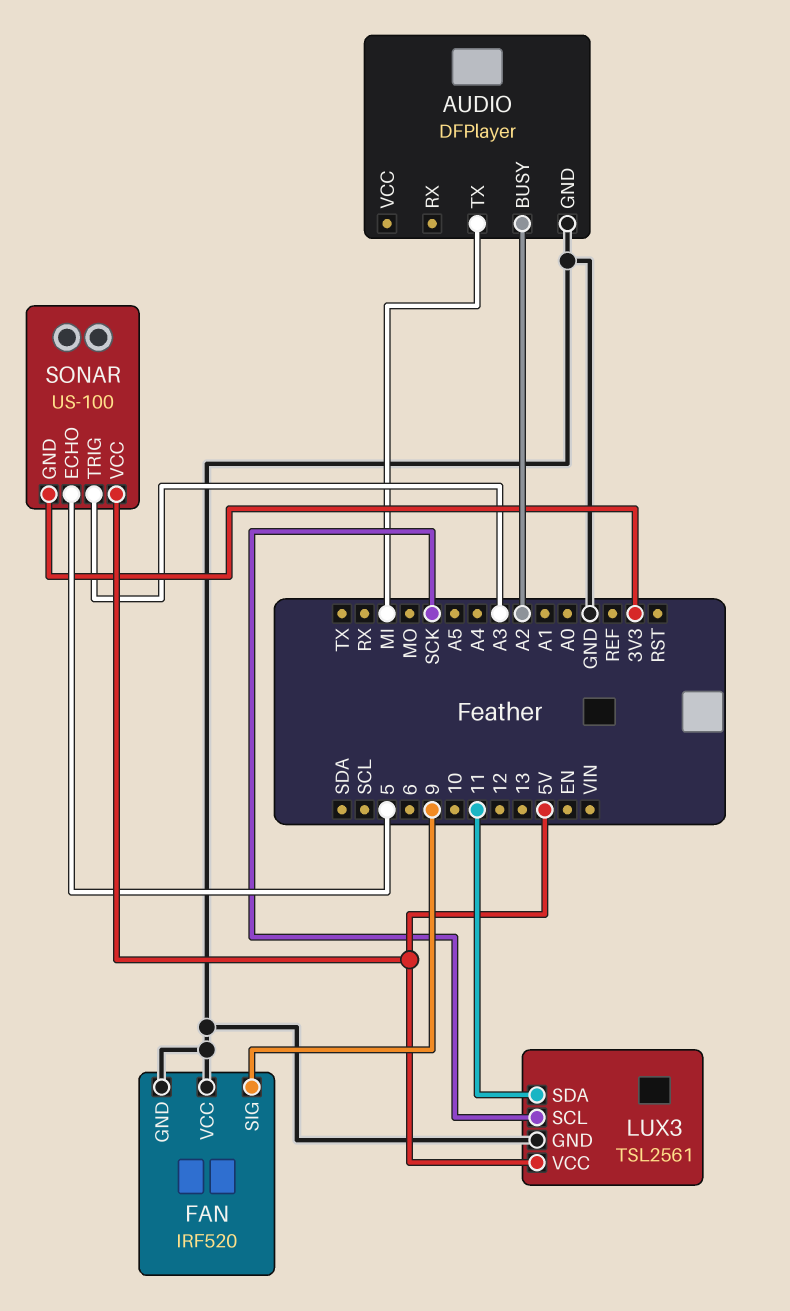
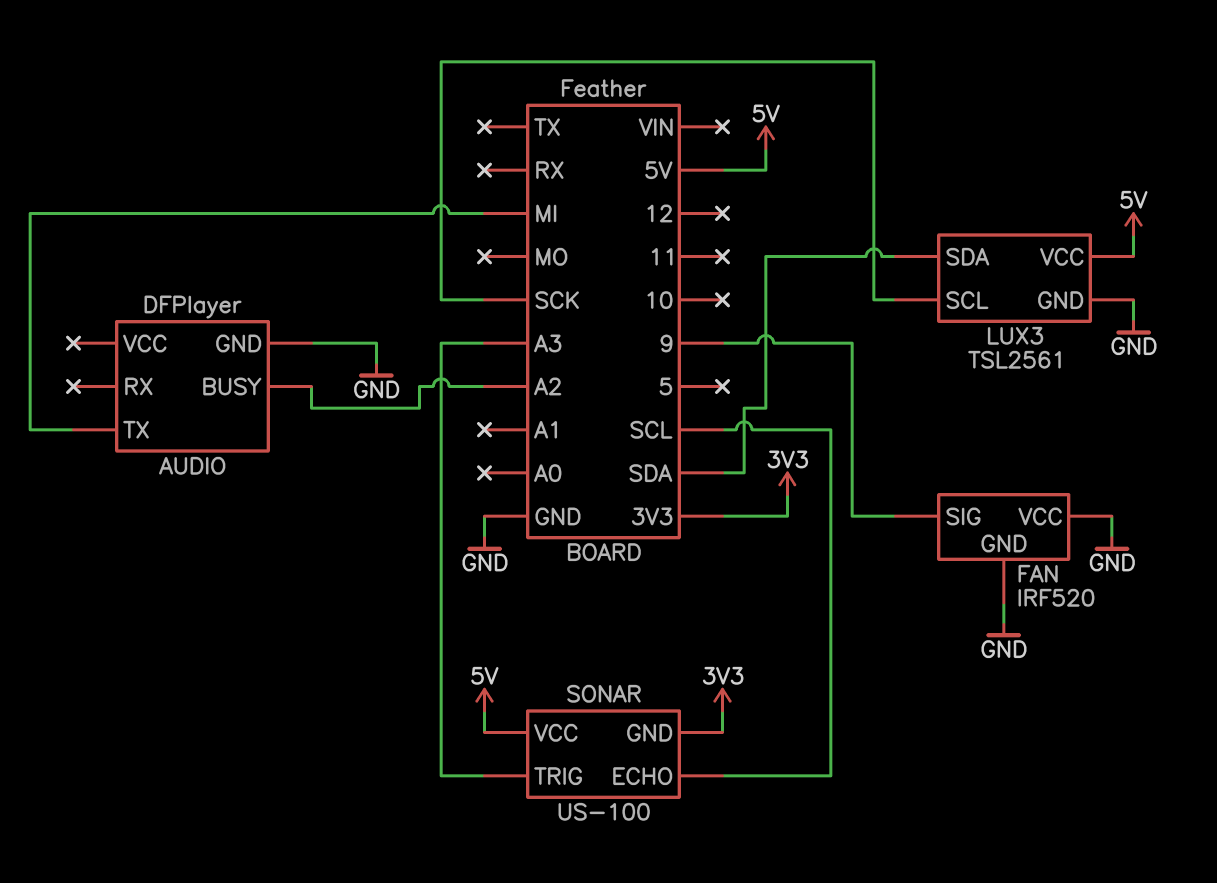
LUX3 pin SDA: 11 -> SDA
SONAR pin ECHO: 5 -> SCL

